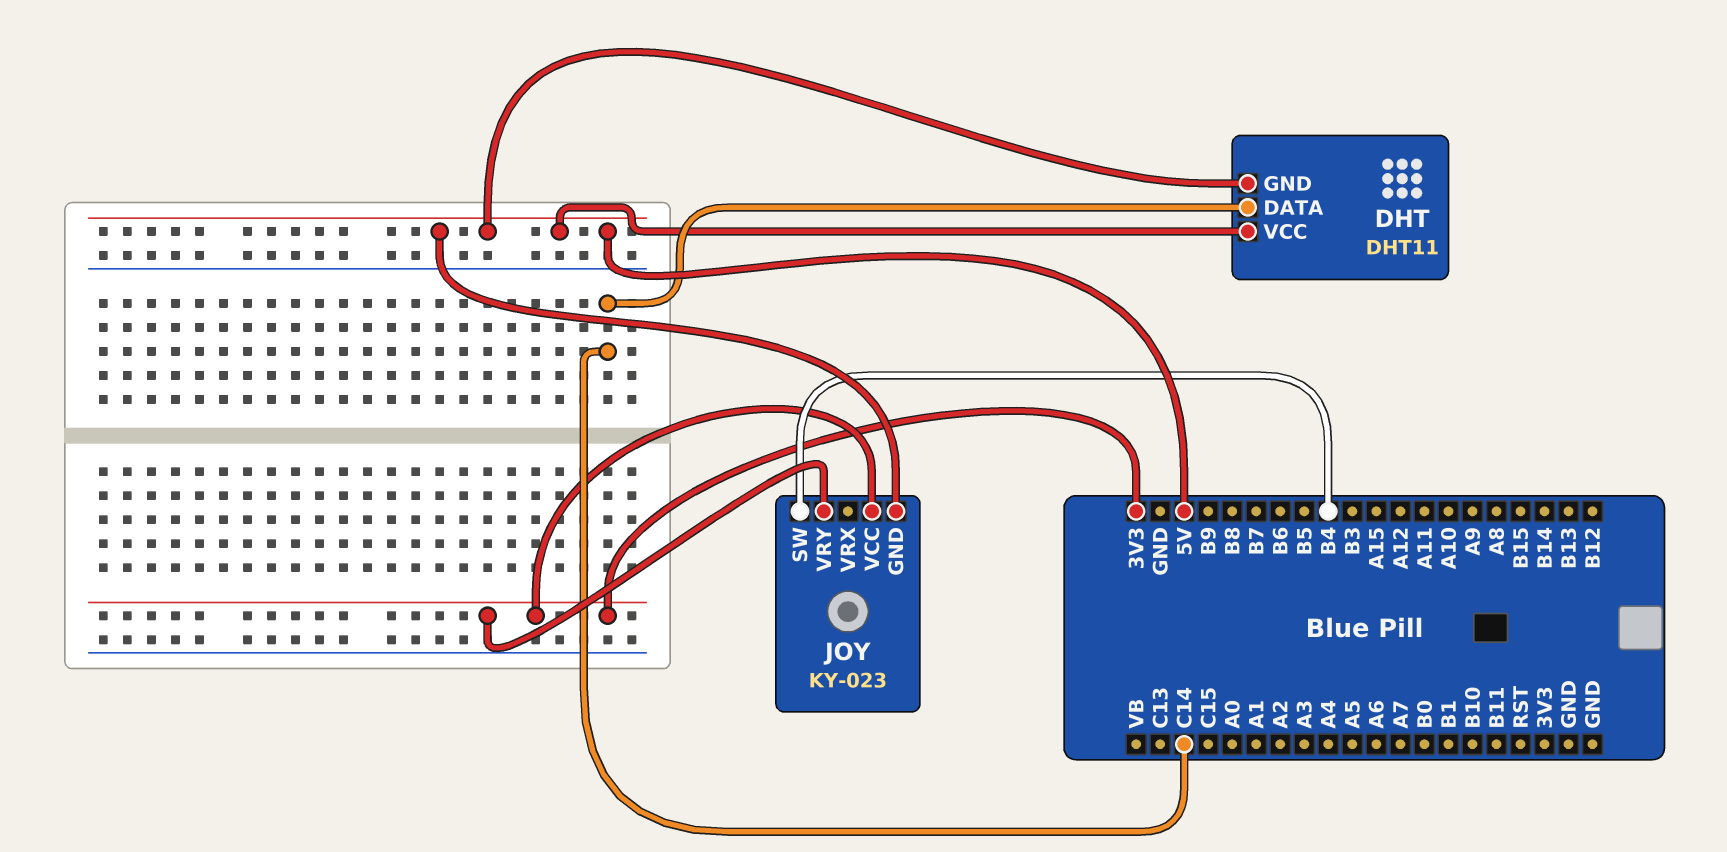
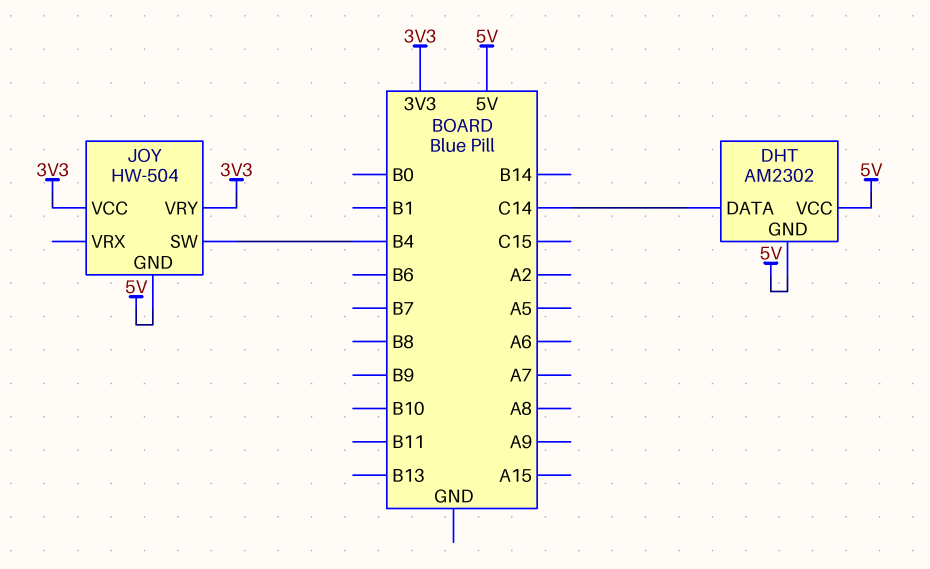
DHT: DHT11 -> AM2302
JOY: KY-023 -> HW-504

